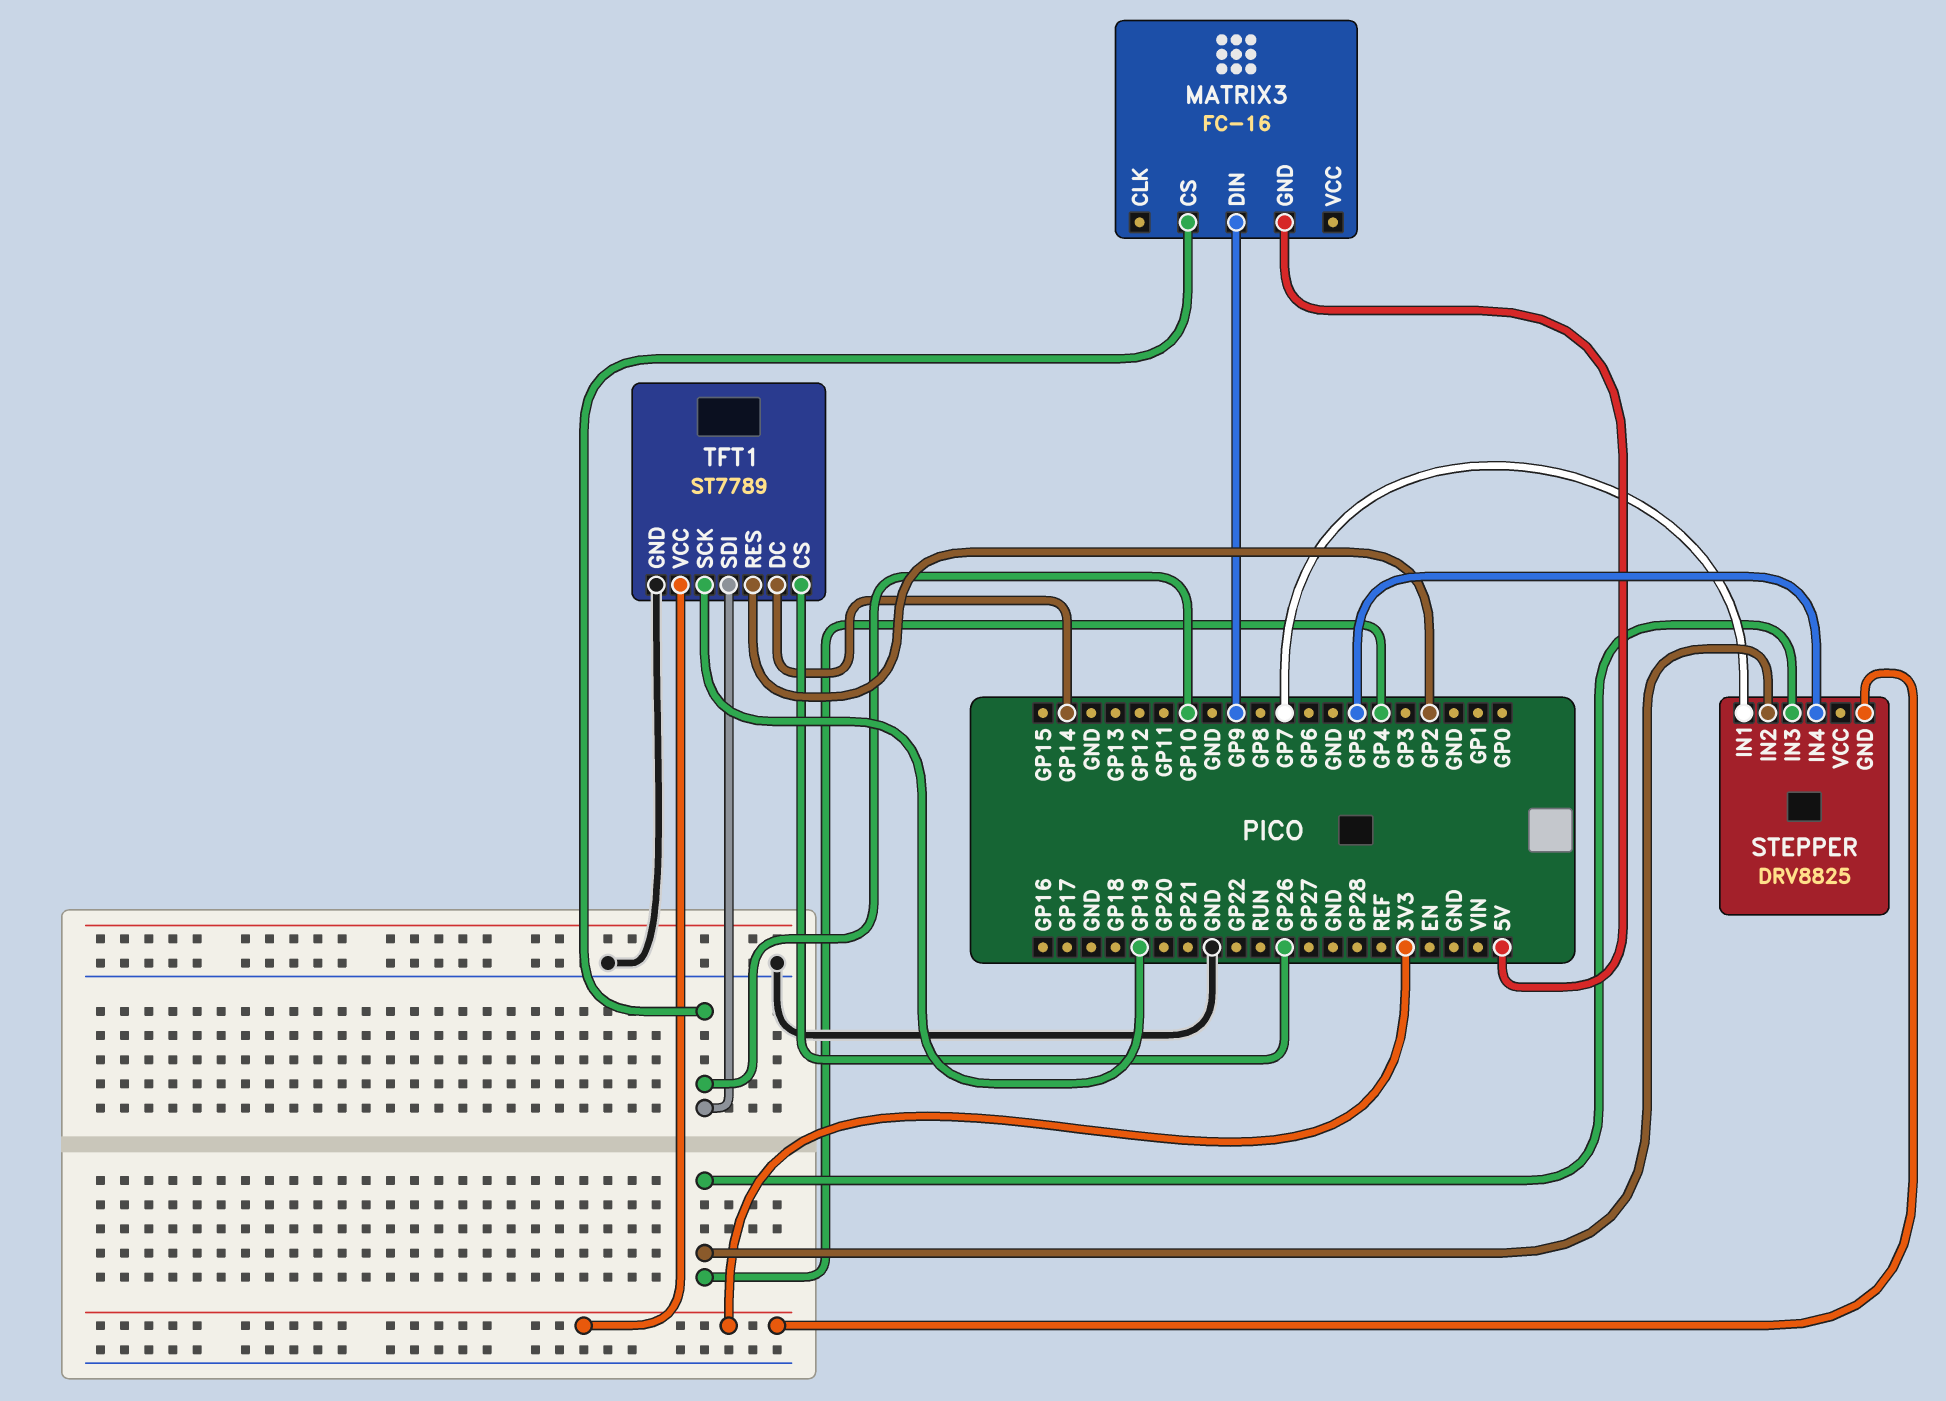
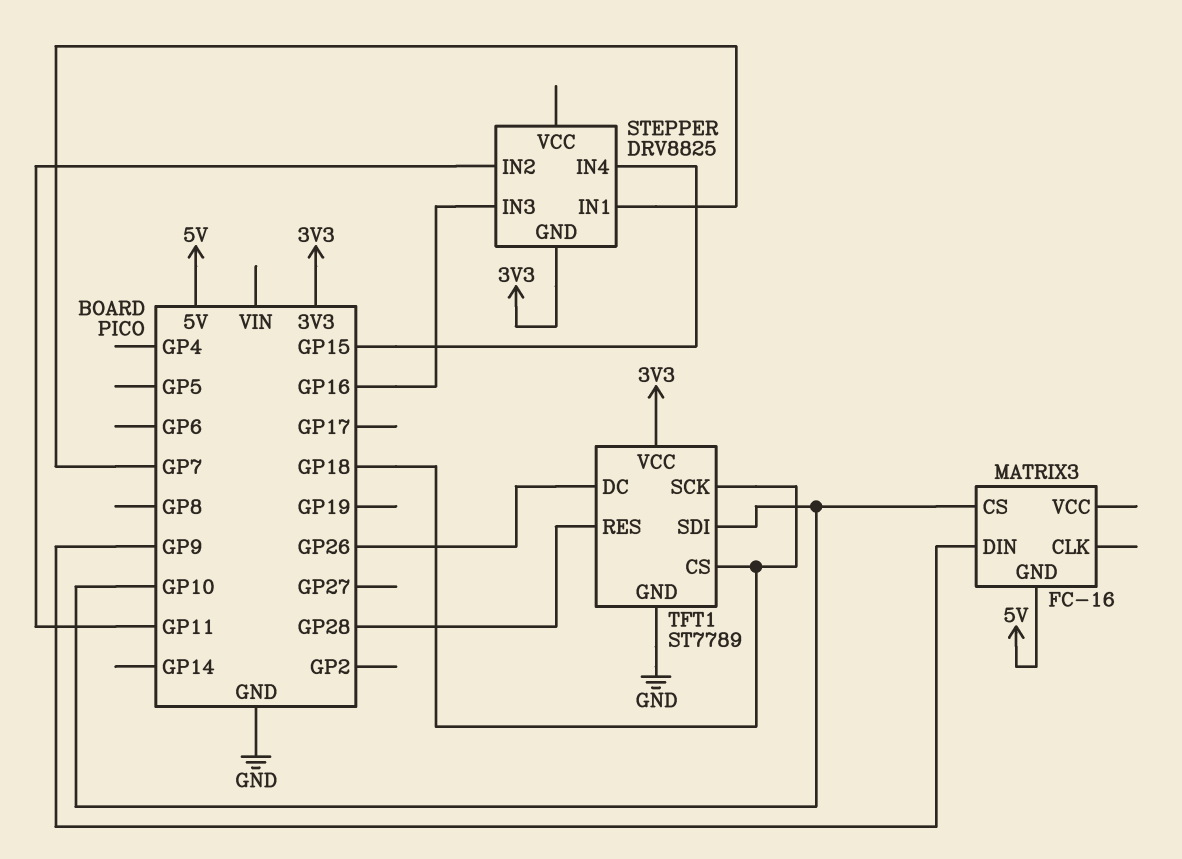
STEPPER pin IN2: GP4 -> GP11
STEPPER pin IN3: GP4 -> GP16
STEPPER pin IN4: GP5 -> GP15
TFT1 pin CS: GP26 -> GP18
TFT1 pin DC: GP14 -> GP26
TFT1 pin RES: GP2 -> GP28
TFT1 pin SCK: GP19 -> GP18

